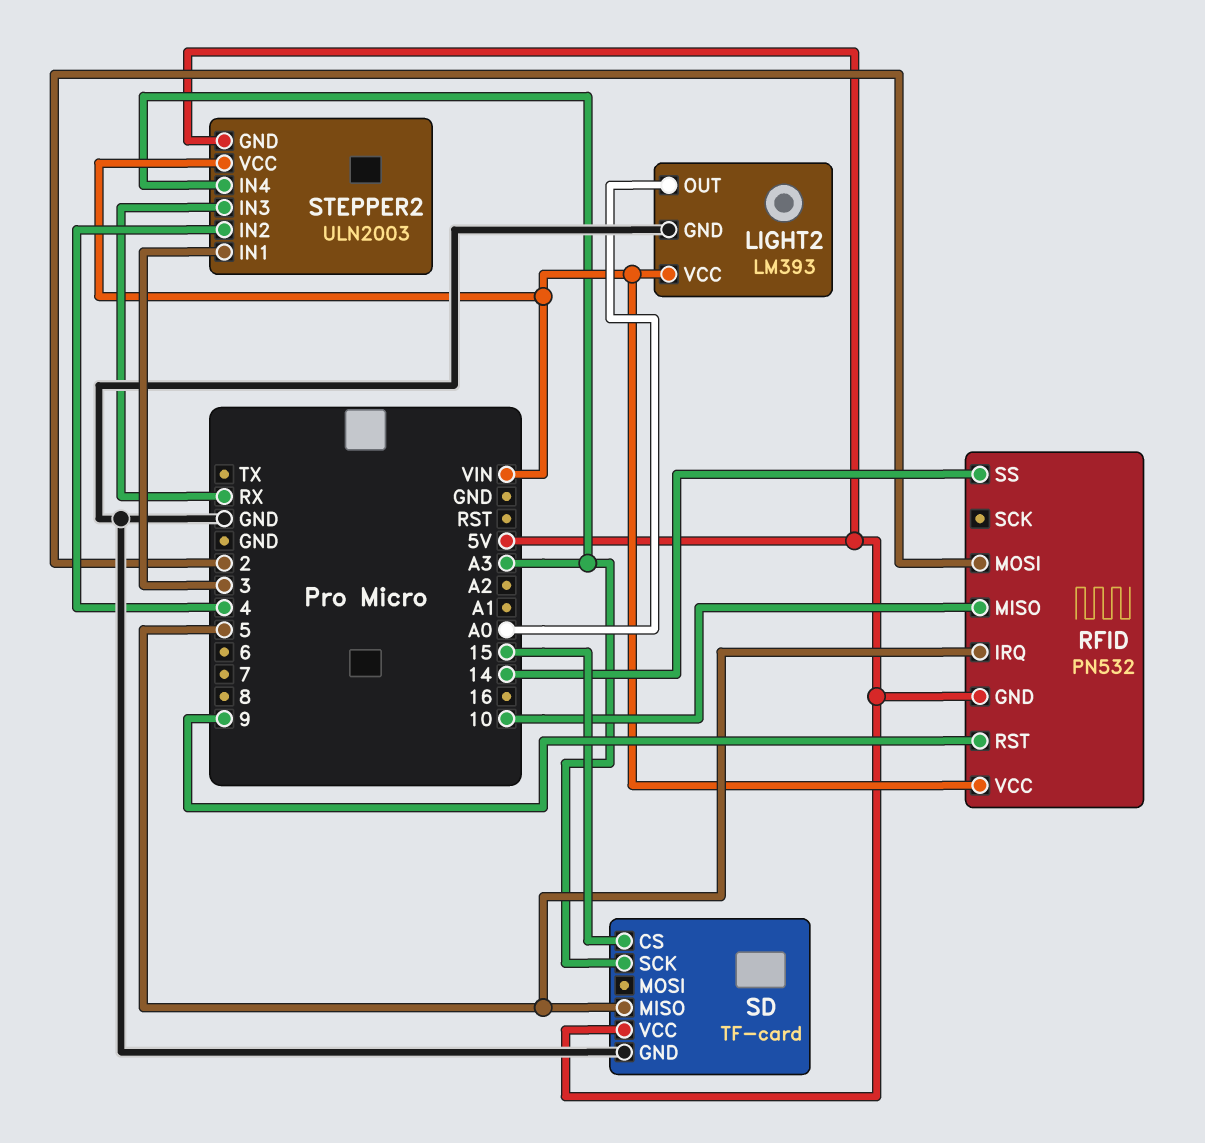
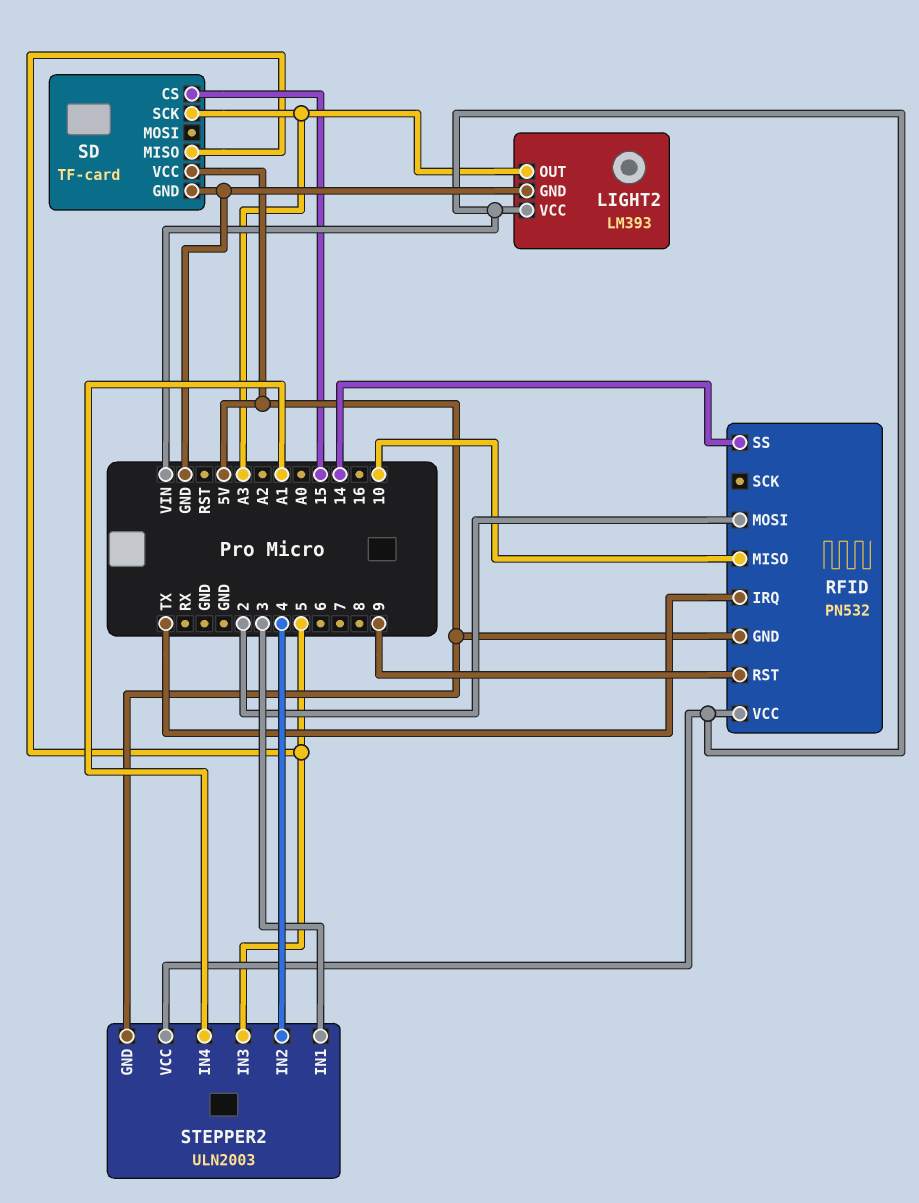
LIGHT2 pin OUT: A0 -> A3
RFID pin IRQ: 5 -> TX
STEPPER2 pin IN3: RX -> 5
STEPPER2 pin IN4: A3 -> A1

